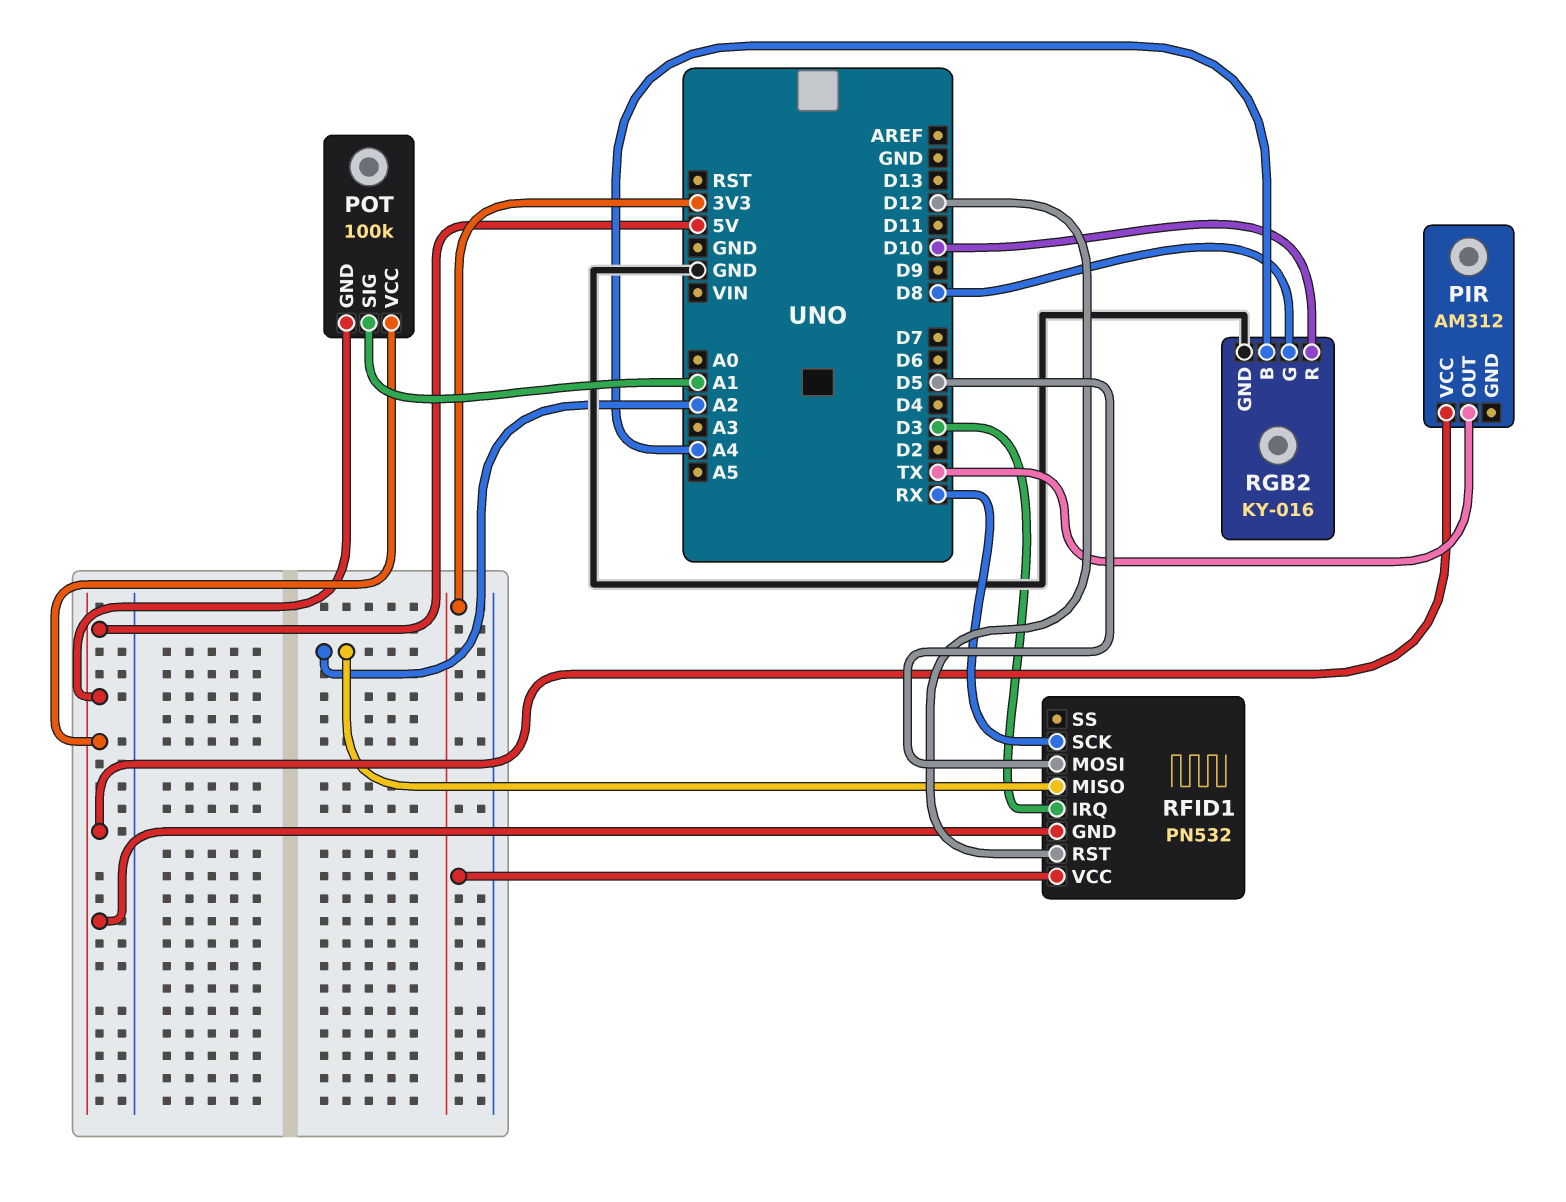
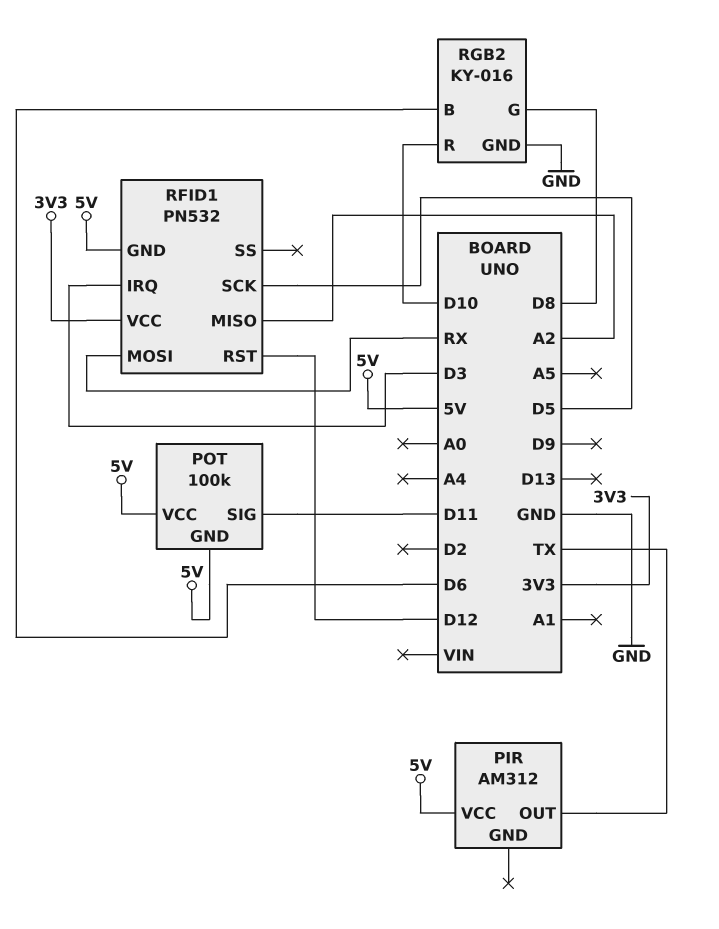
POT pin SIG: A1 -> D11
RFID1 pin MOSI: D5 -> RX
RFID1 pin SCK: RX -> D5
RGB2 pin B: A4 -> D6

